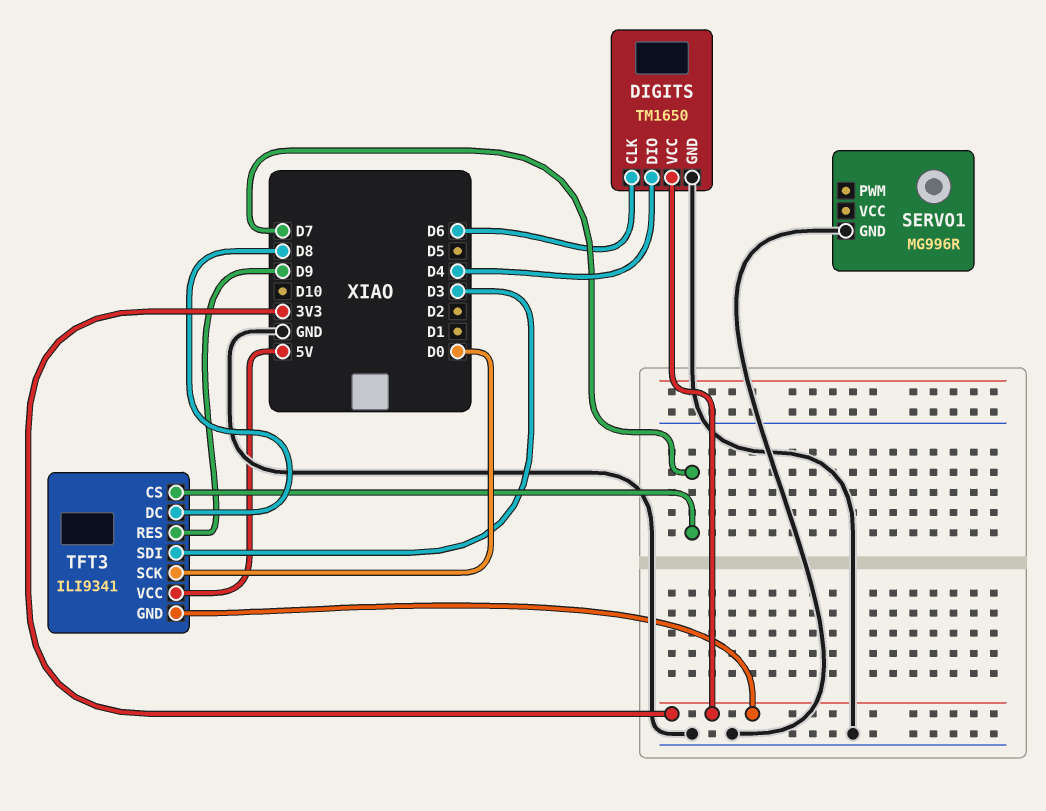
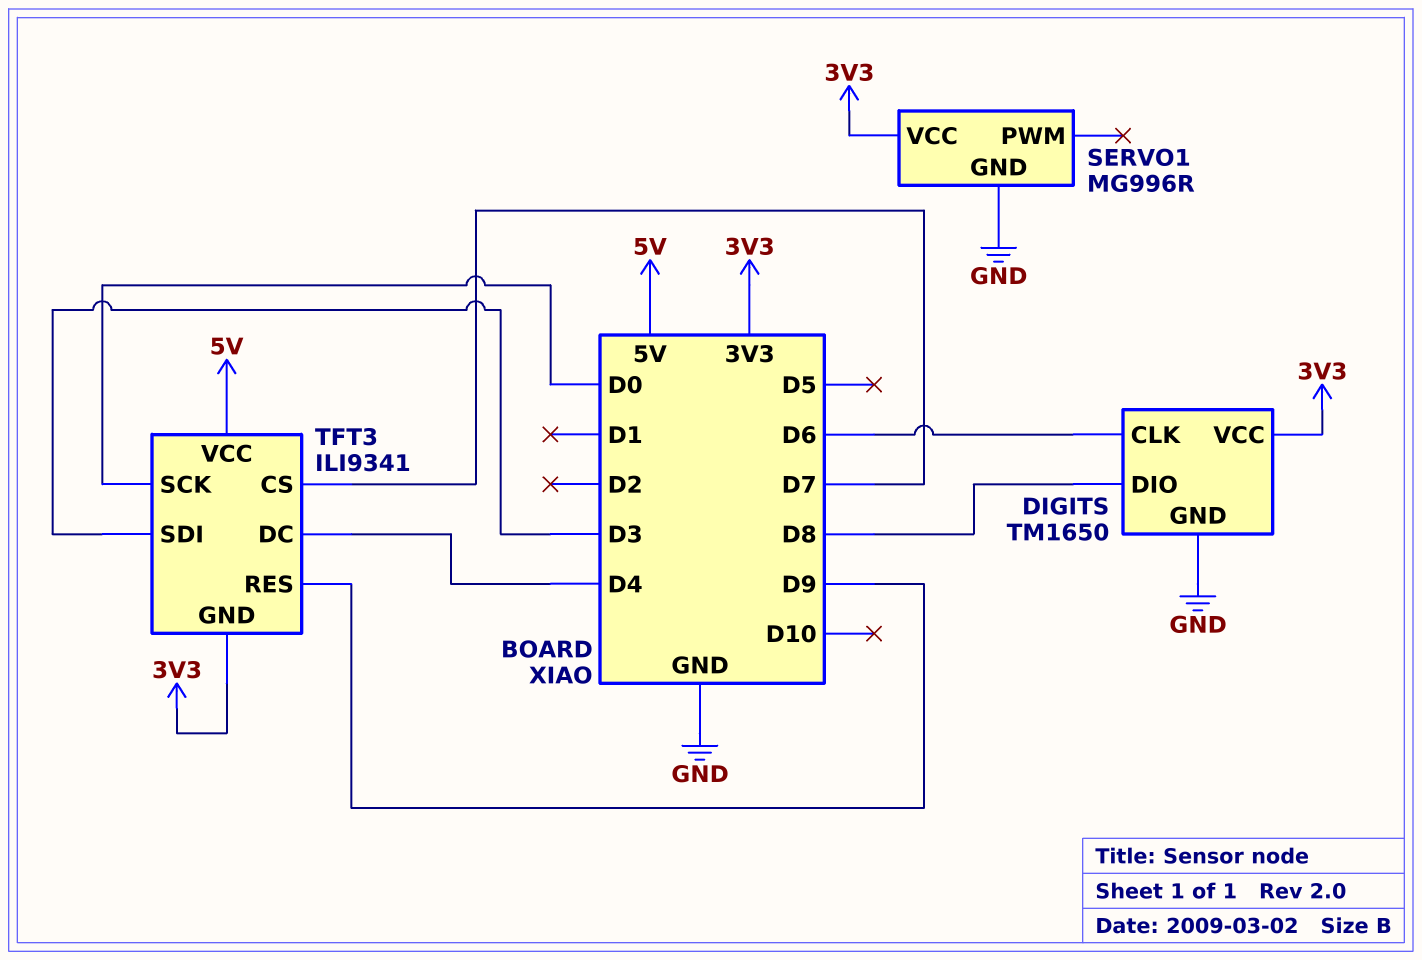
DIGITS pin DIO: D4 -> D8
SERVO1 pin VCC: none -> 3V3
TFT3 pin DC: D8 -> D4

